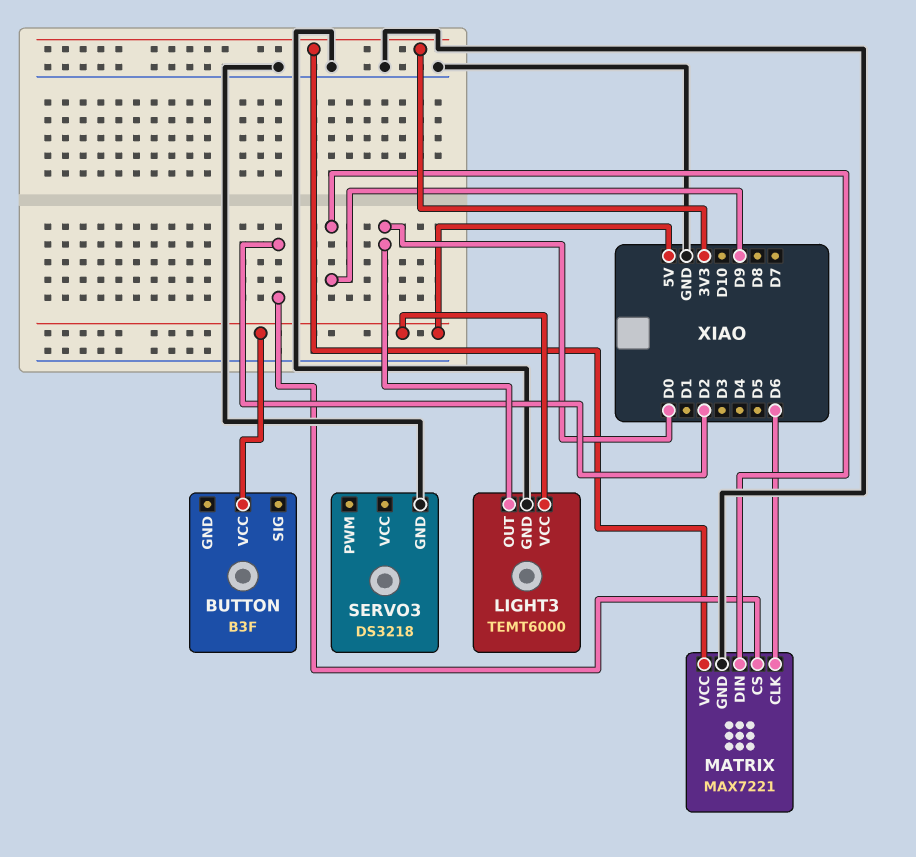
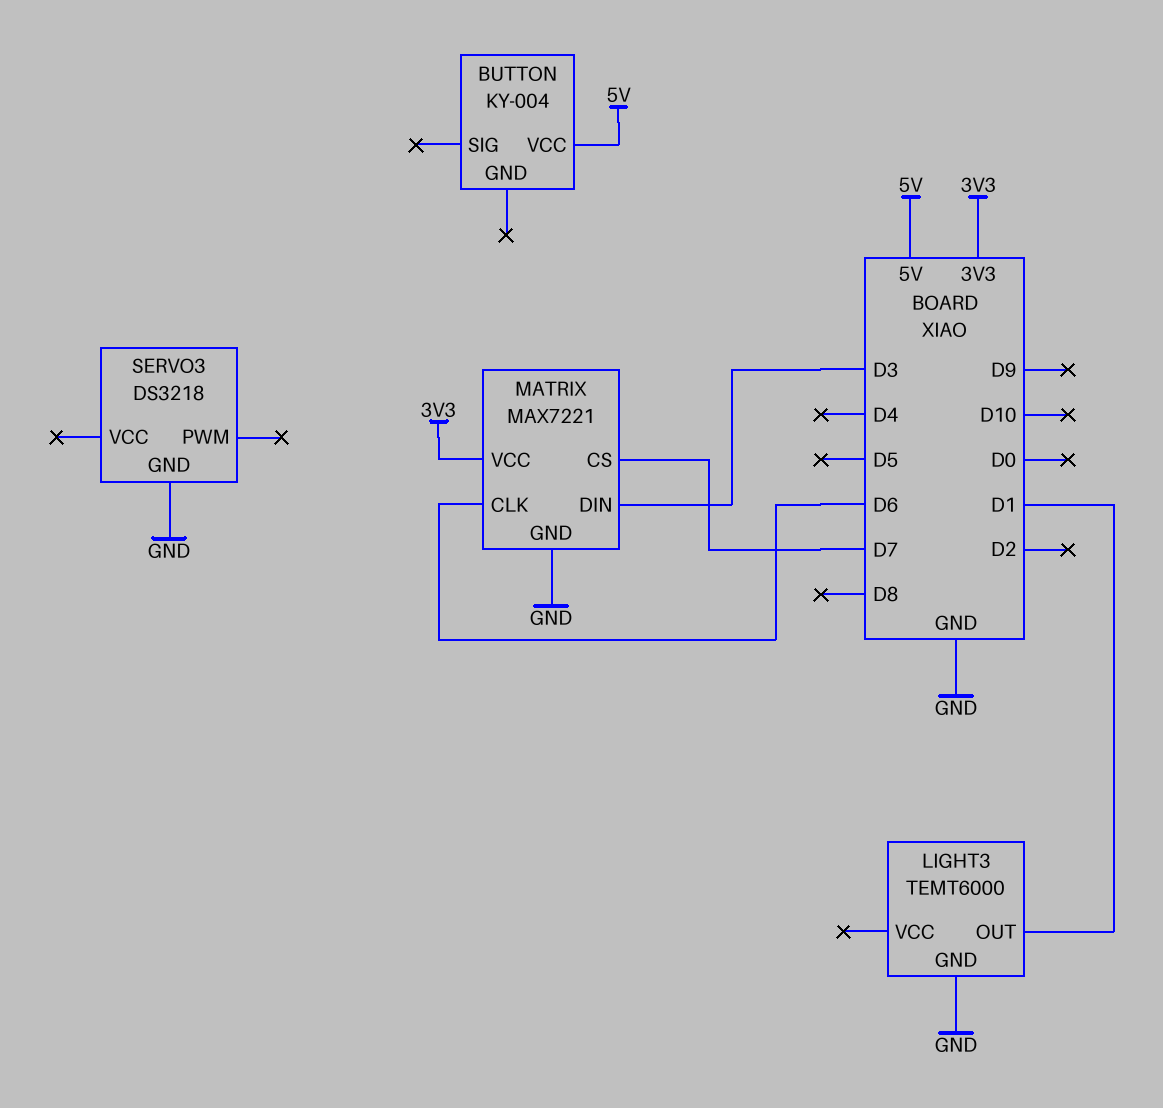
BUTTON: B3F -> KY-004
LIGHT3 pin OUT: D0 -> D1
LIGHT3 pin VCC: 5V -> none
MATRIX pin CS: D2 -> D7
MATRIX pin DIN: D9 -> D3

